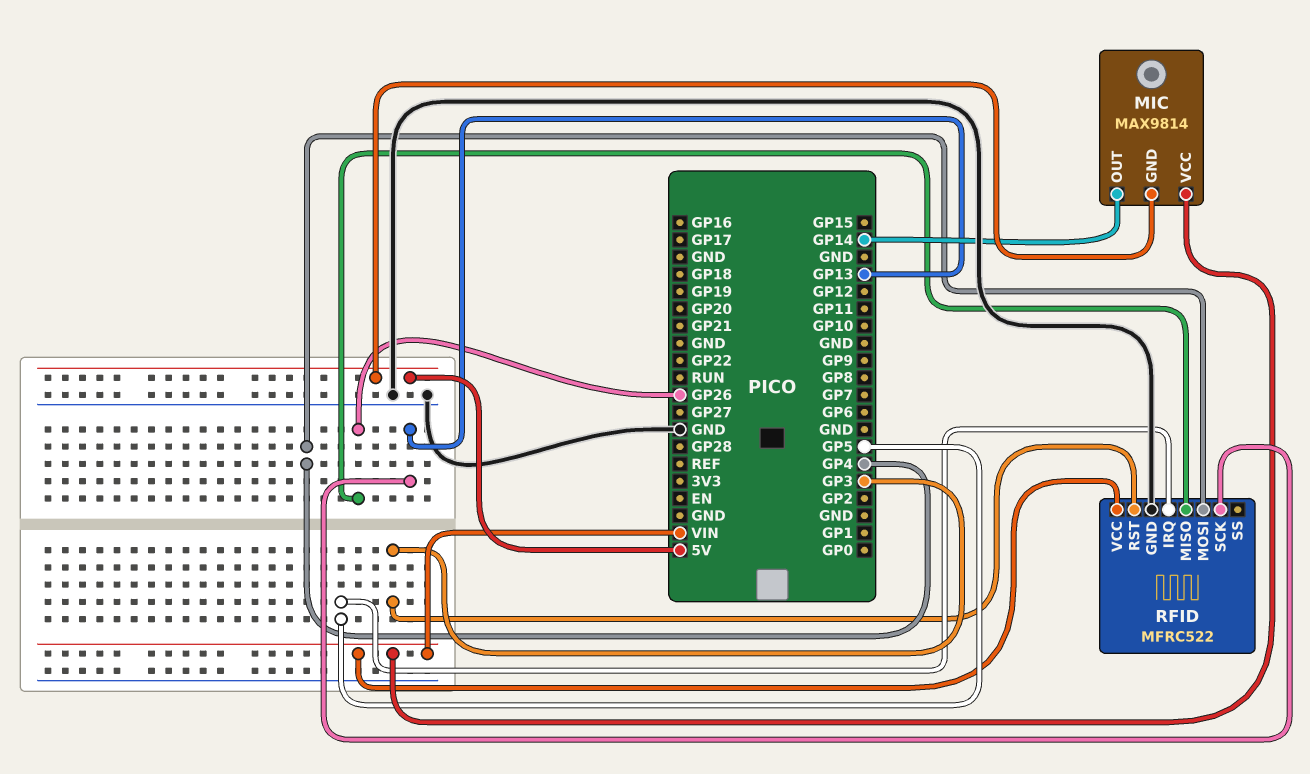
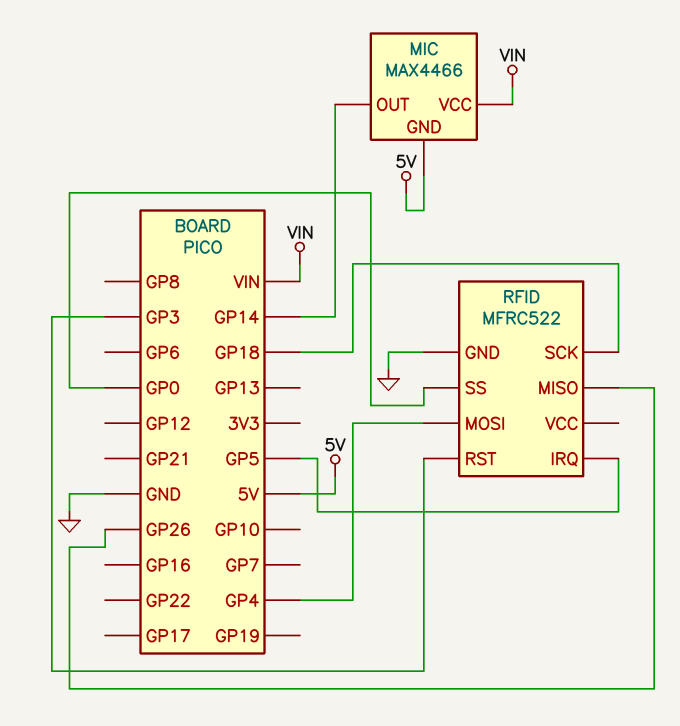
MIC: MAX9814 -> MAX4466
RFID pin SCK: GP13 -> GP18
RFID pin SS: none -> GP0
RFID pin VCC: VIN -> none

